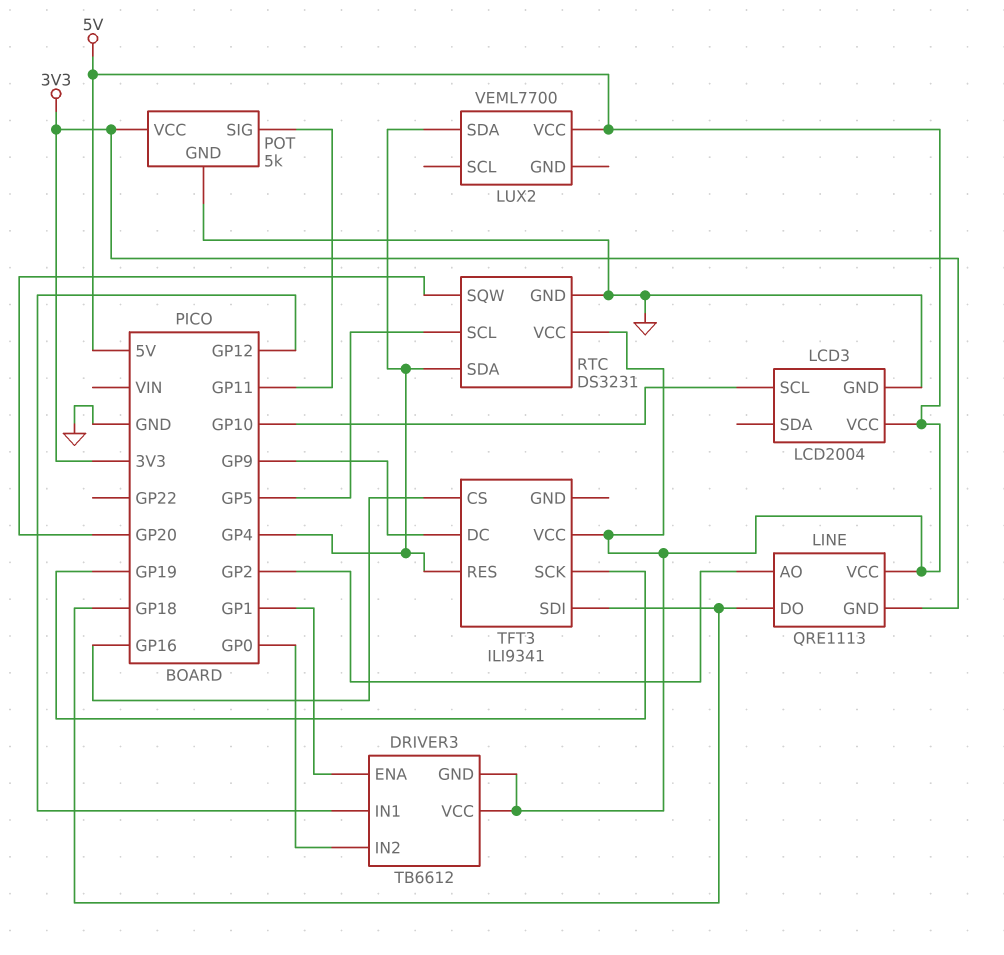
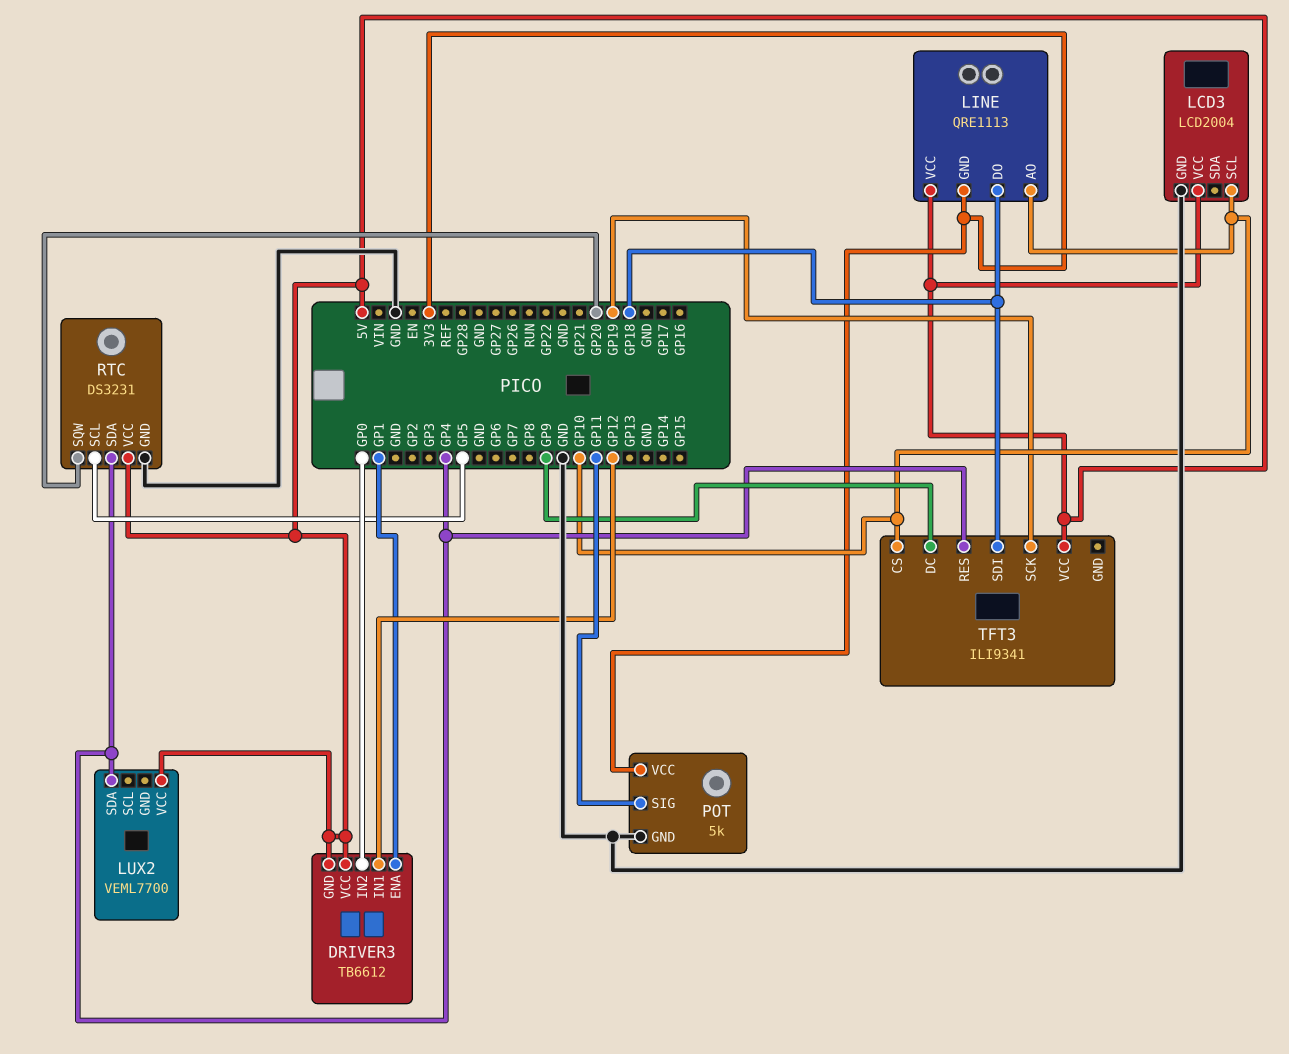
LINE pin AO: GP2 -> GP10
TFT3 pin CS: GP16 -> GP10

